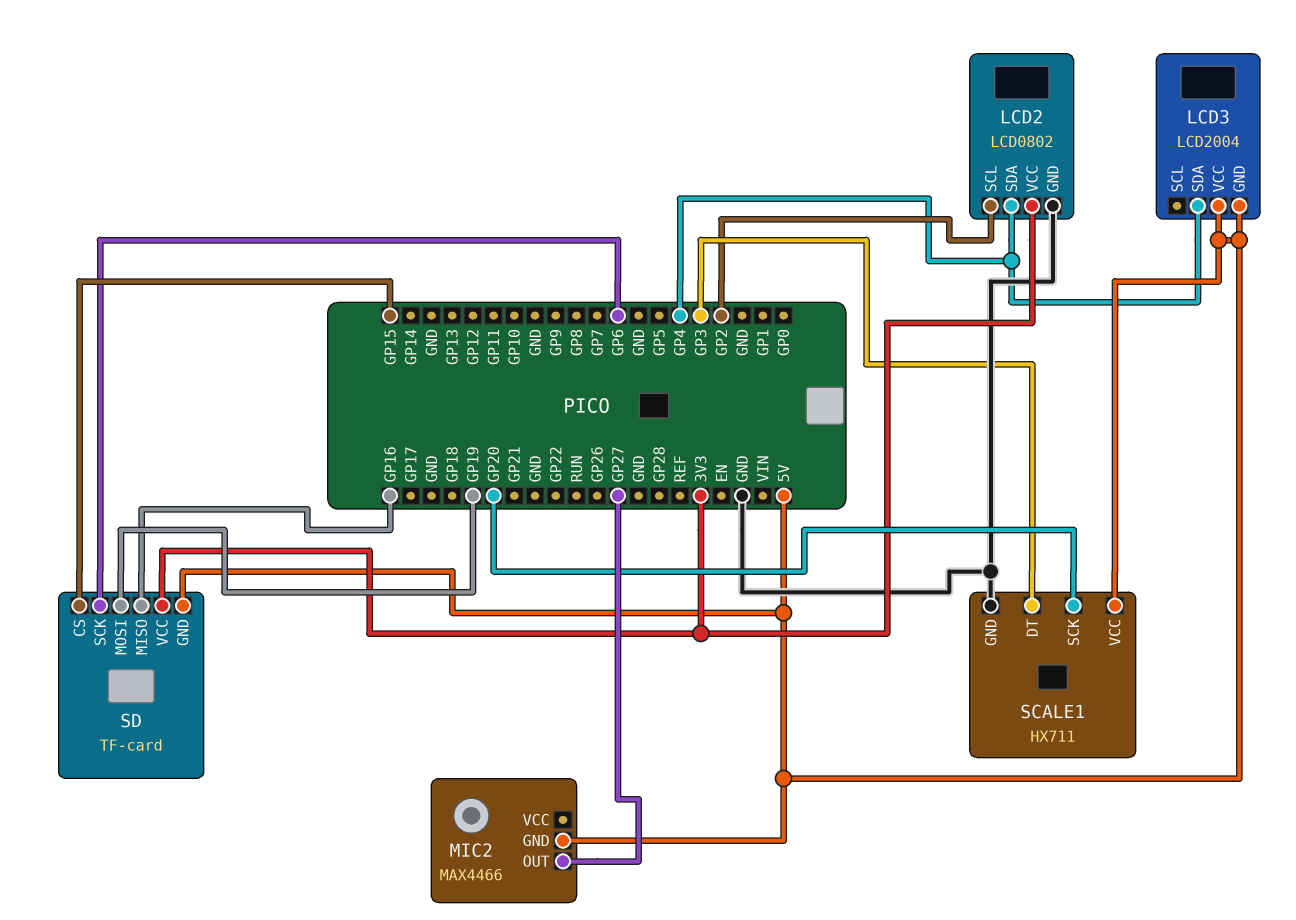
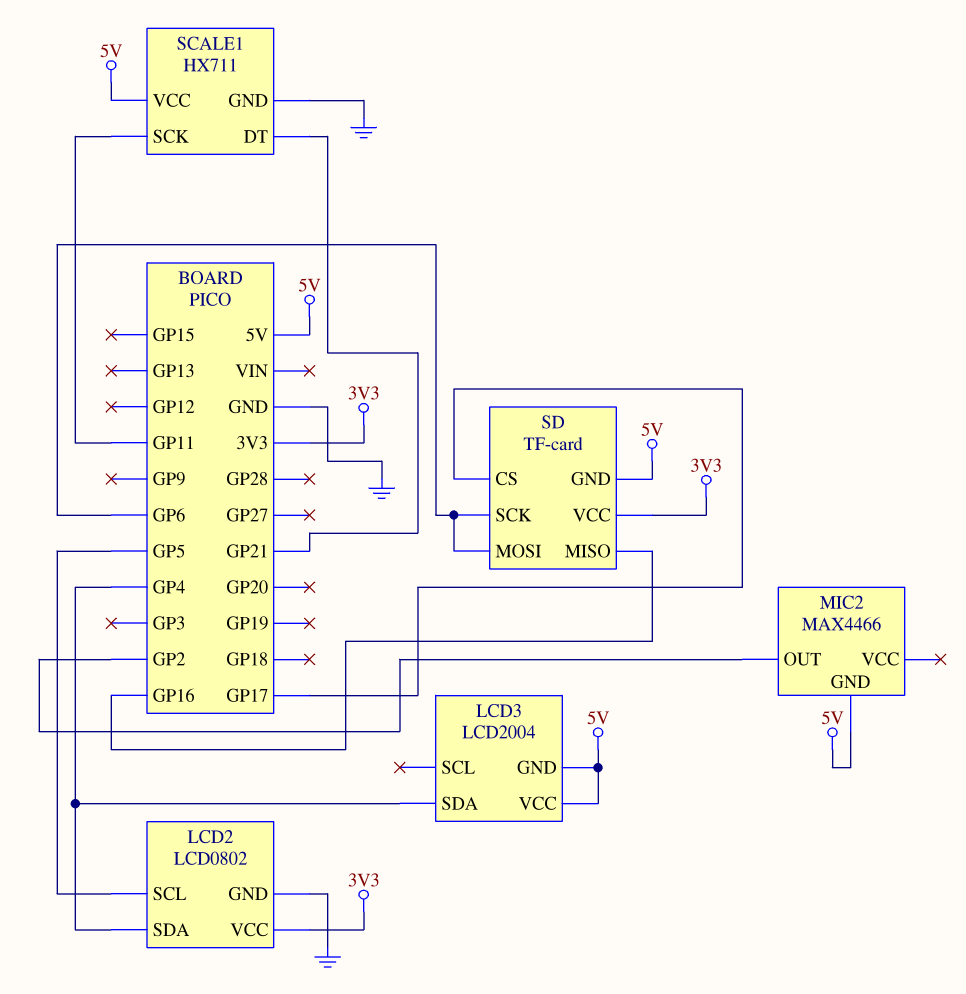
LCD2 pin SCL: GP2 -> GP5
MIC2 pin OUT: GP27 -> GP2
SCALE1 pin DT: GP3 -> GP21
SCALE1 pin SCK: GP20 -> GP11
SD pin CS: GP15 -> GP17
SD pin MOSI: GP19 -> GP6

